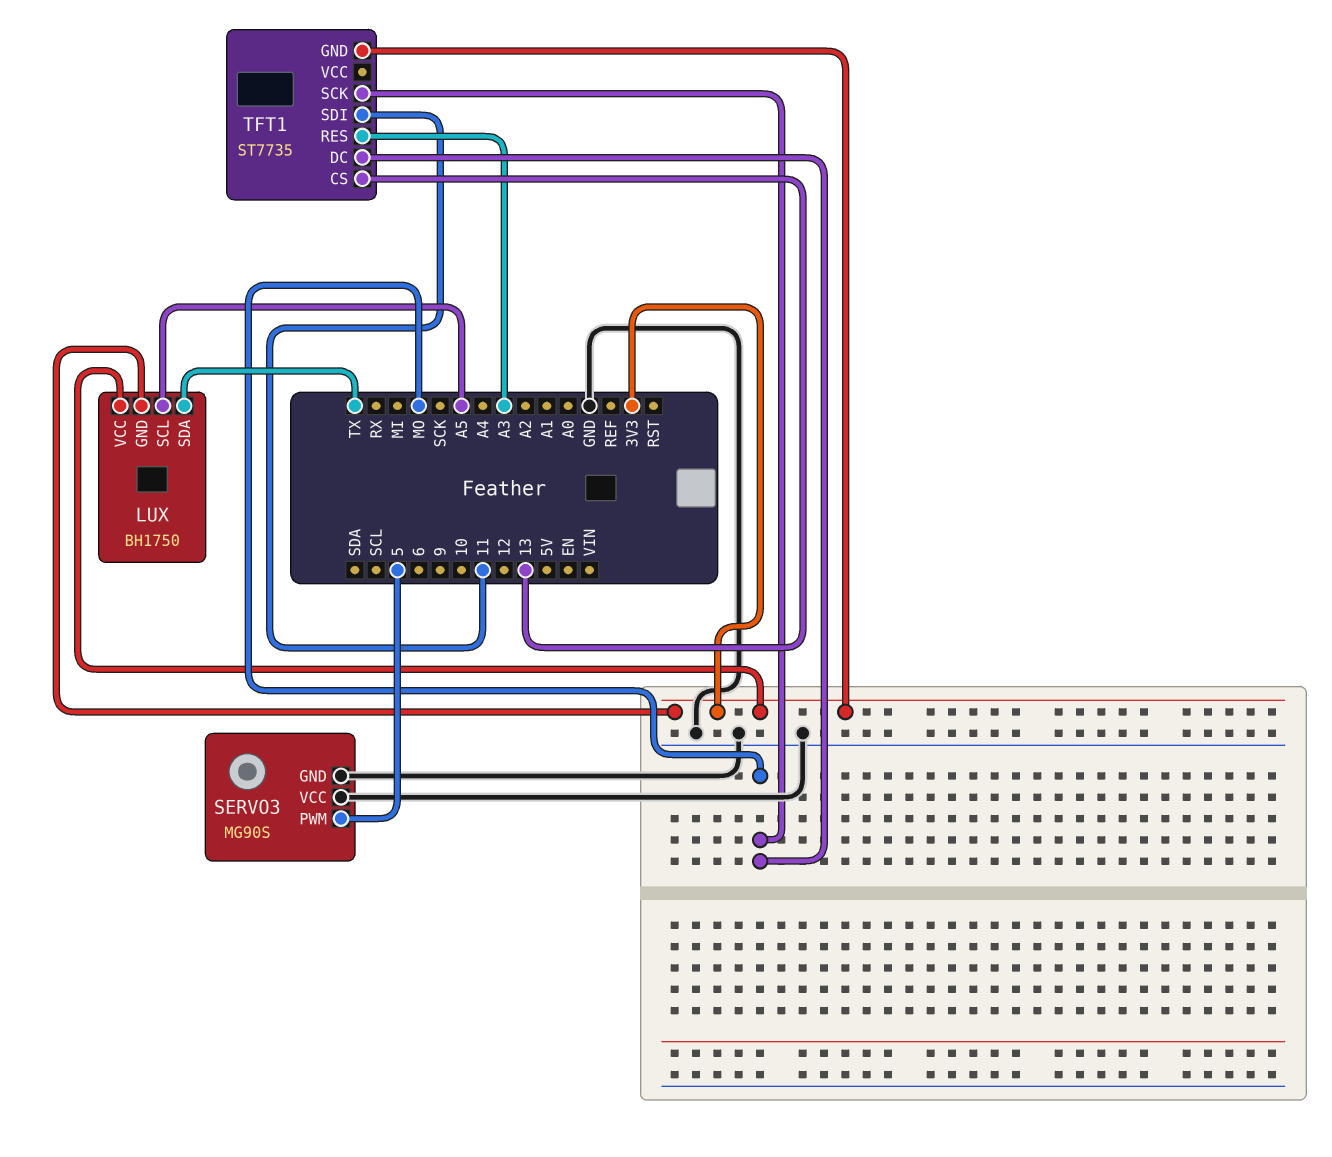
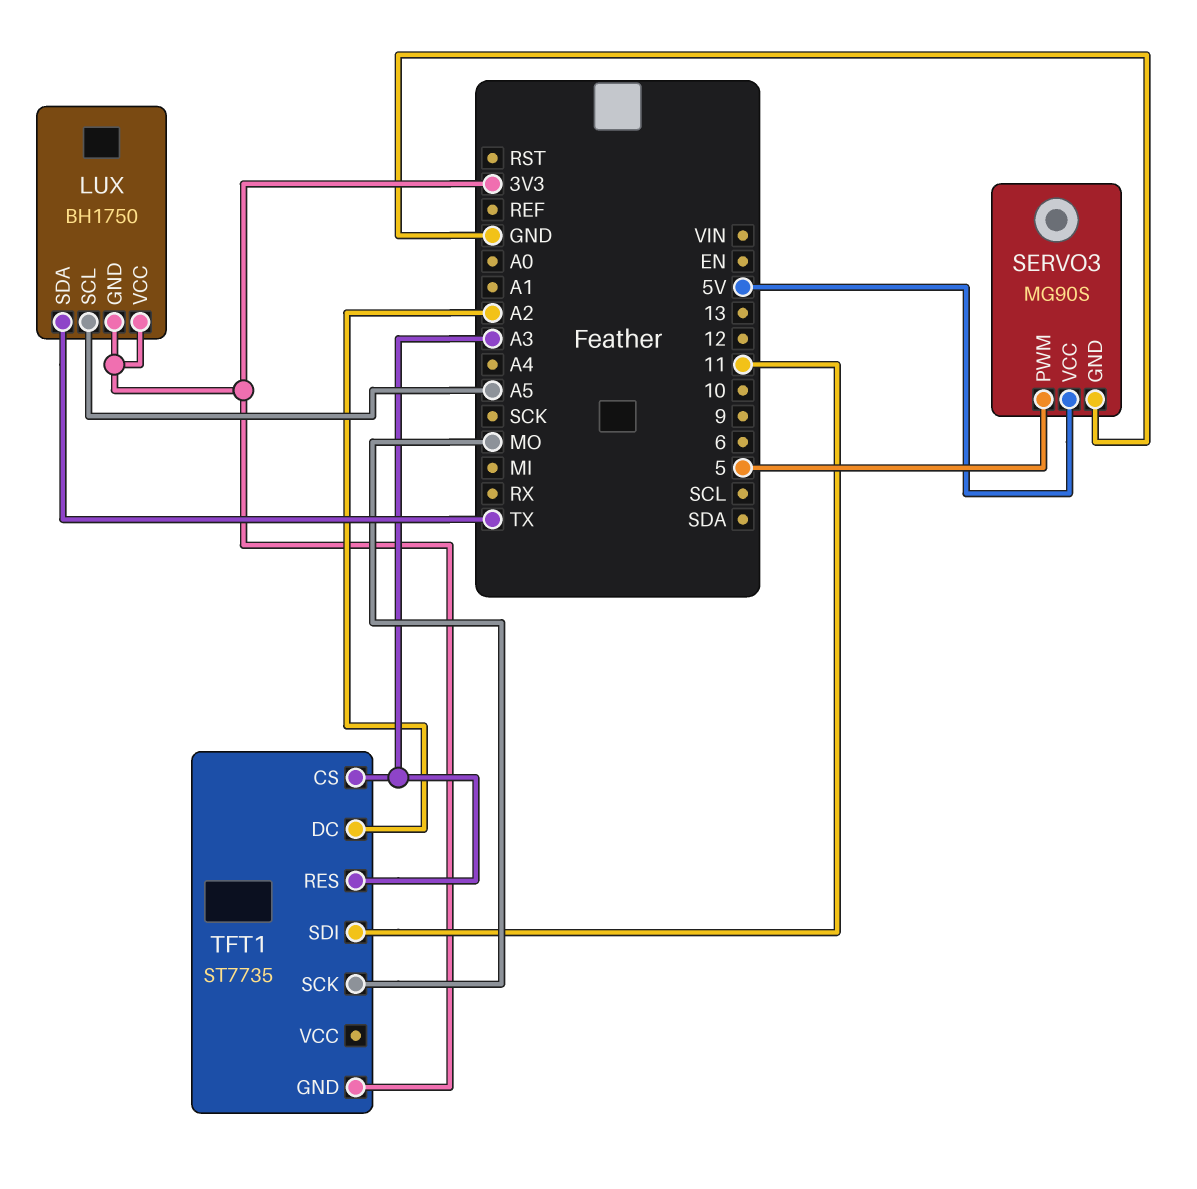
SERVO3 pin VCC: GND -> 5V
TFT1 pin CS: 13 -> A3
TFT1 pin DC: MO -> A2

